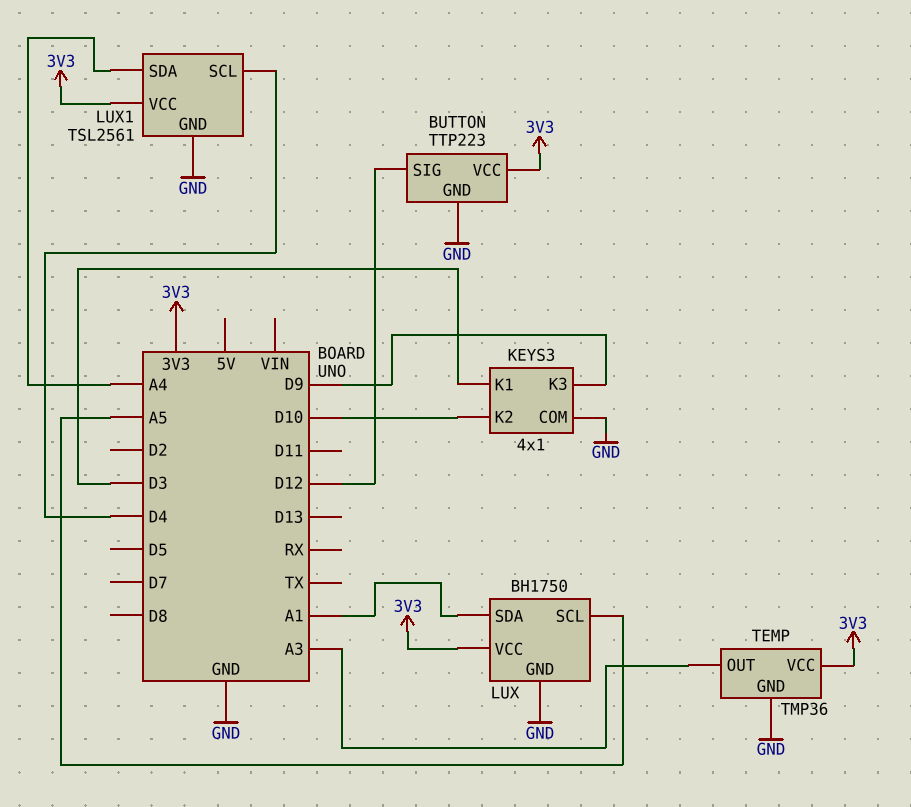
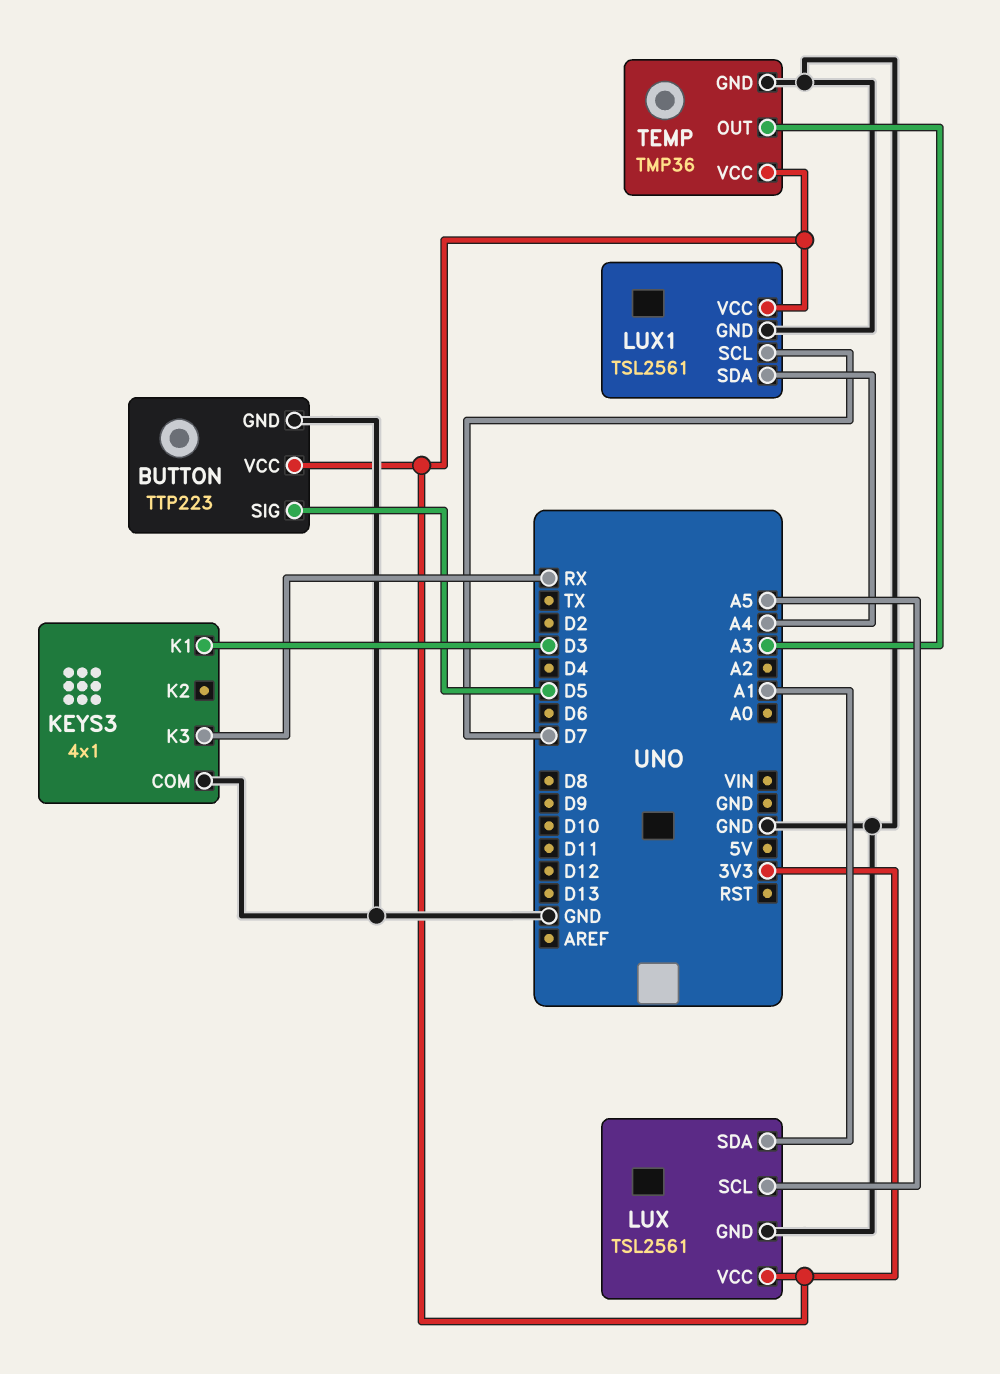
BUTTON pin SIG: D12 -> D5
KEYS3 pin K2: D10 -> none
KEYS3 pin K3: D9 -> RX
LUX: BH1750 -> TSL2561
LUX1 pin SCL: D4 -> D7

